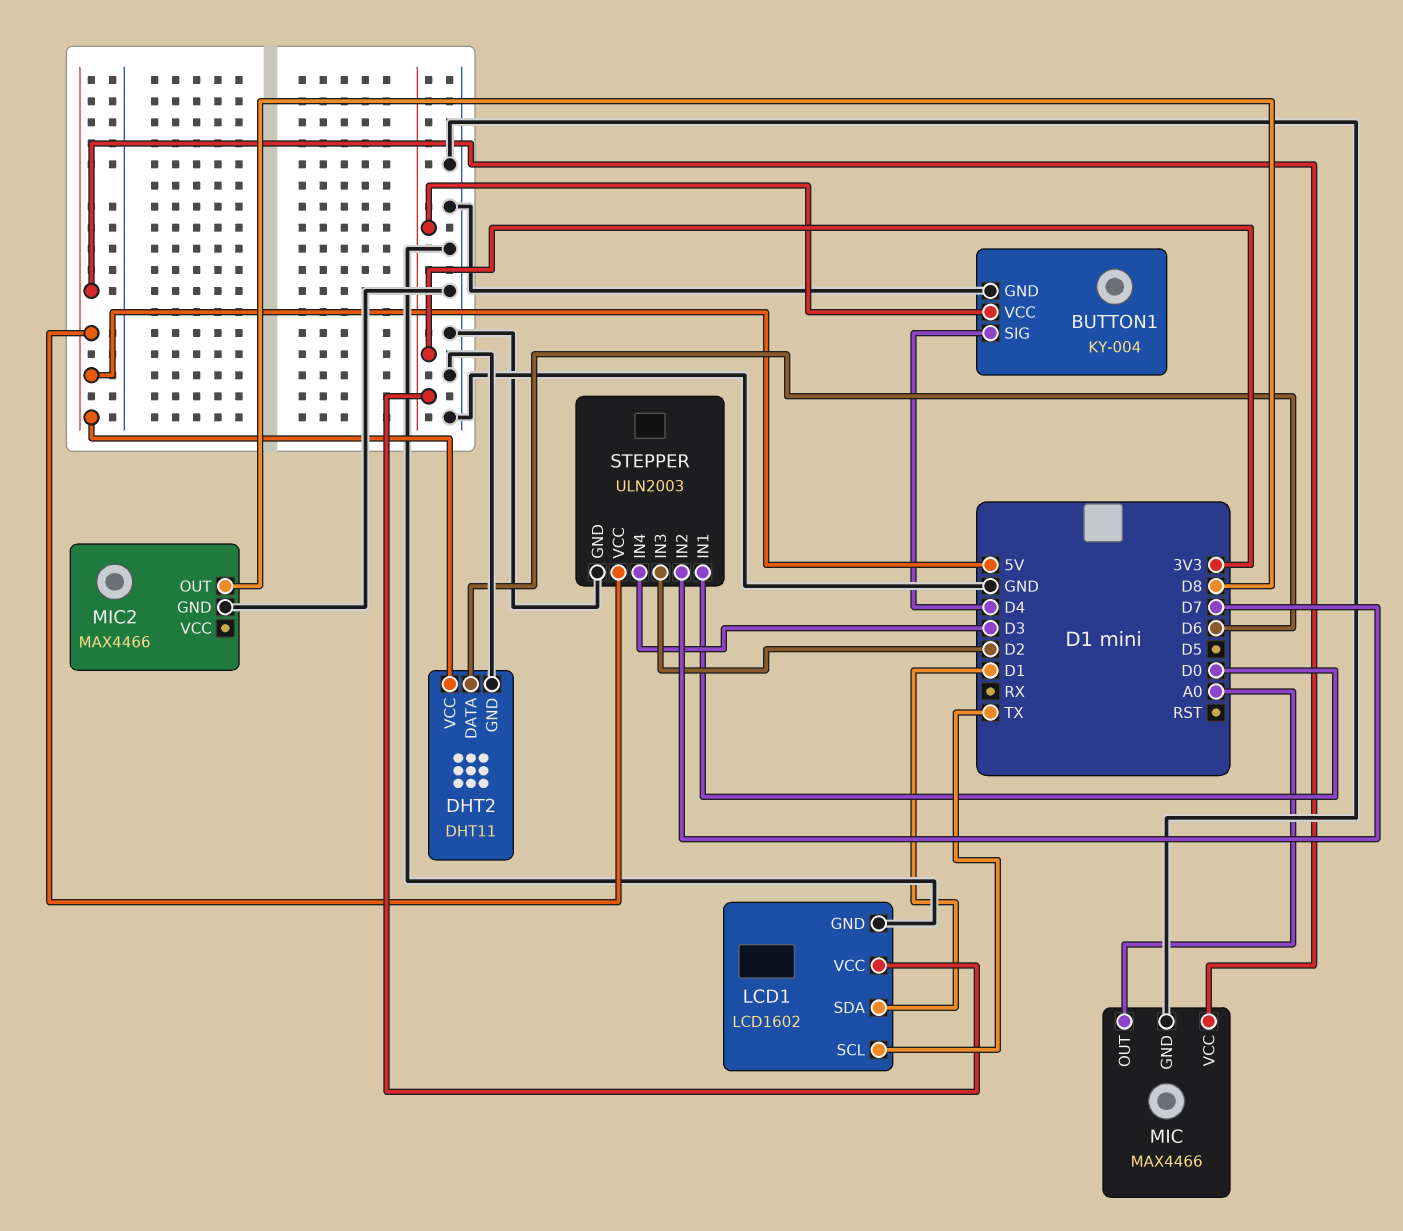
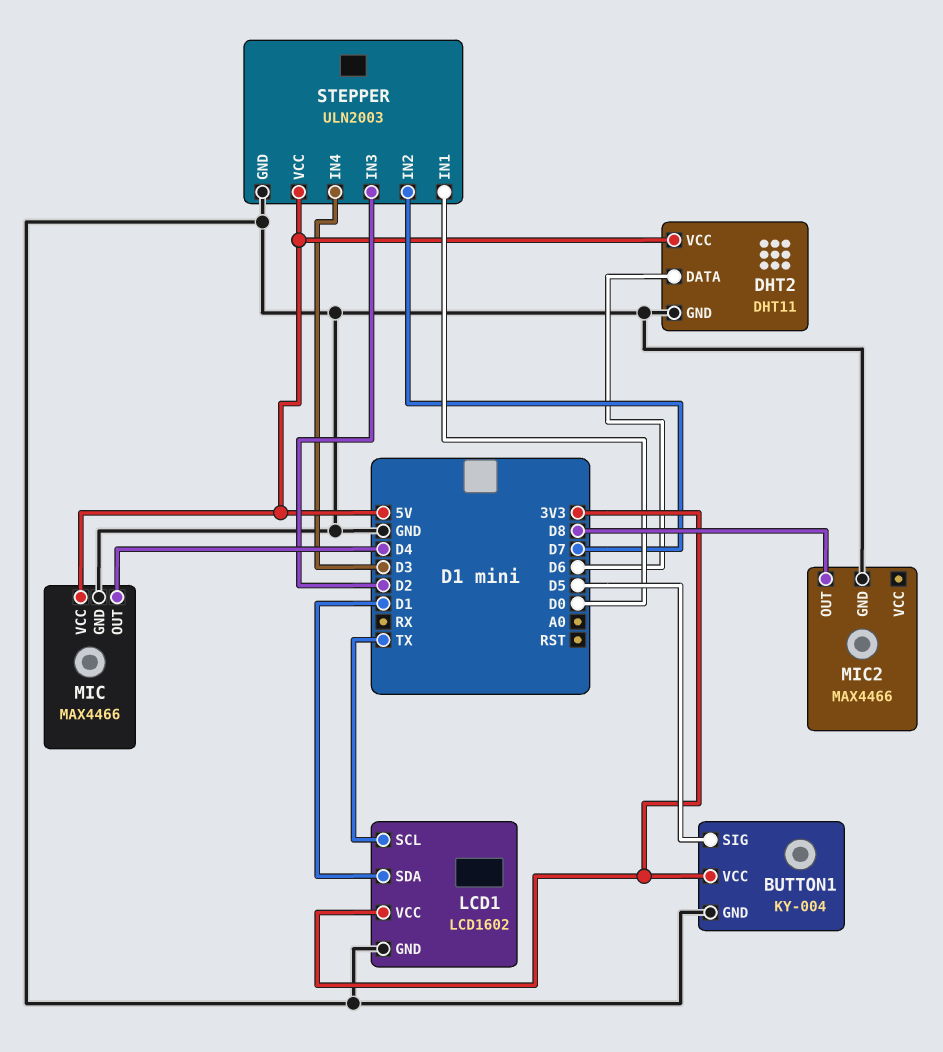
BUTTON1 pin SIG: D4 -> D5
MIC pin OUT: A0 -> D4

